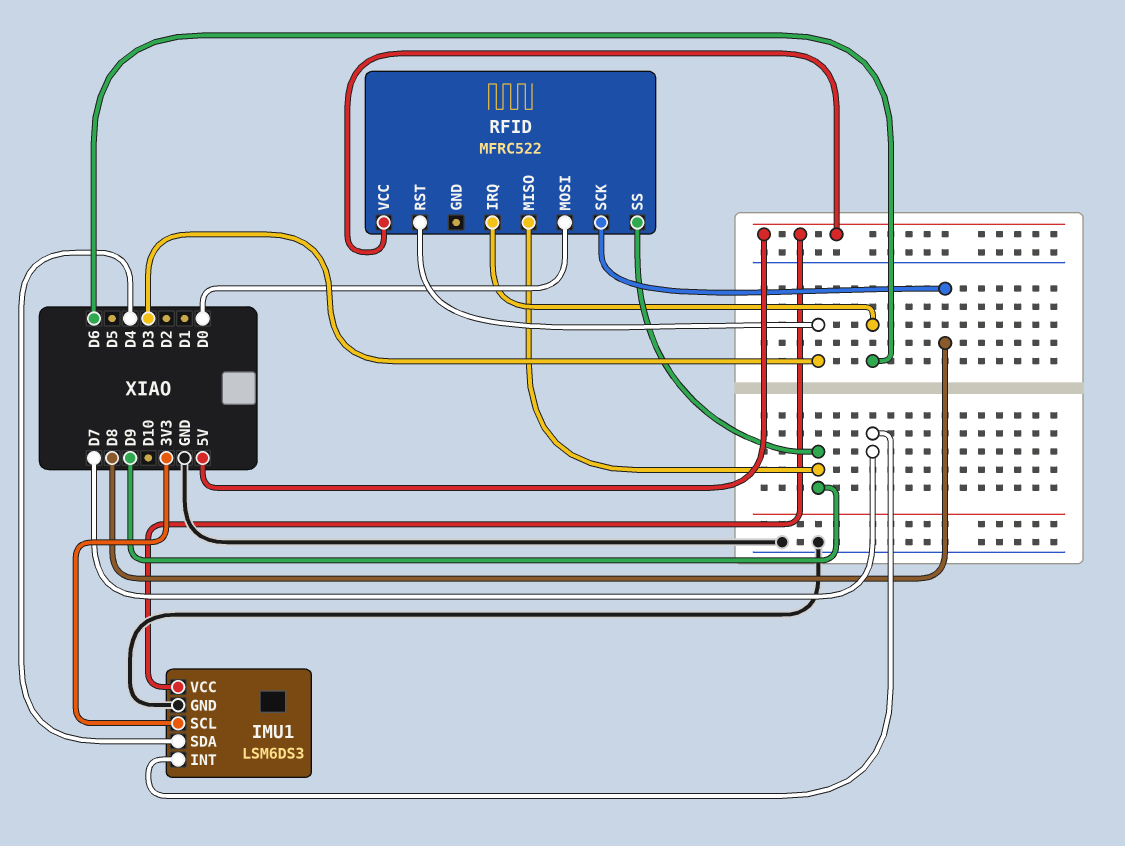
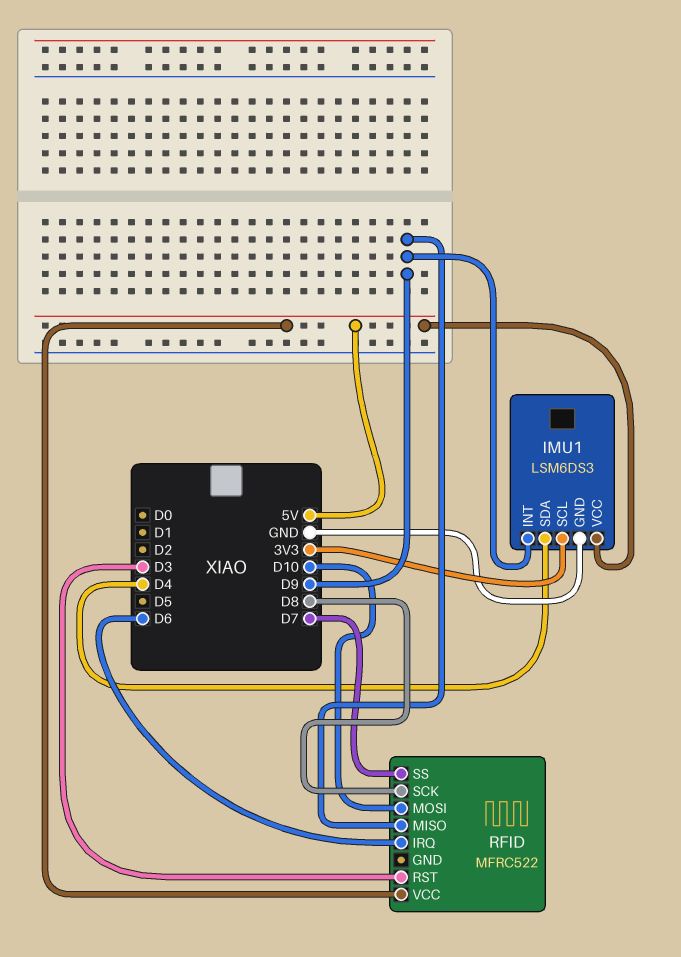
IMU1 pin INT: D7 -> D9
RFID pin MOSI: D0 -> D10
RFID pin SS: D9 -> D7

